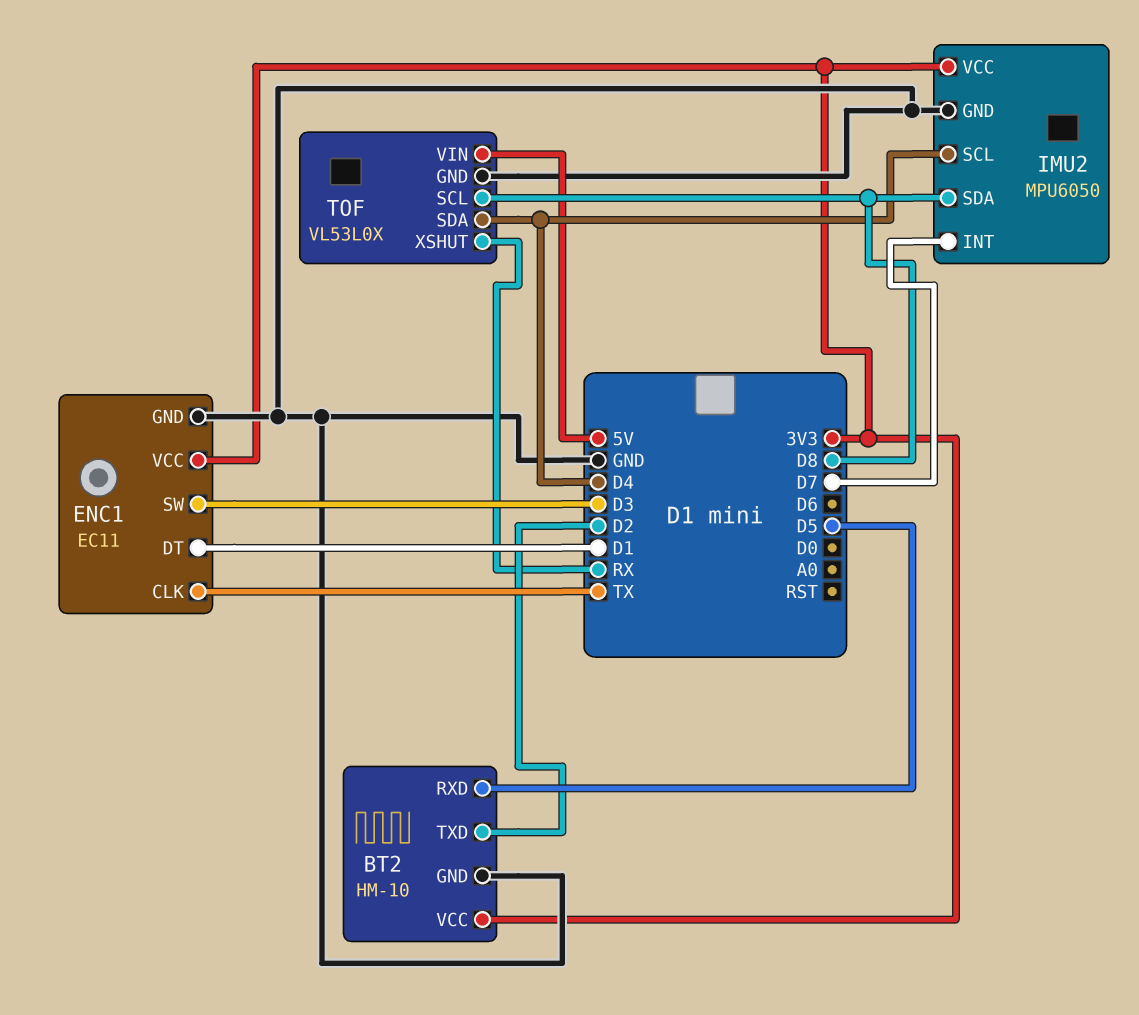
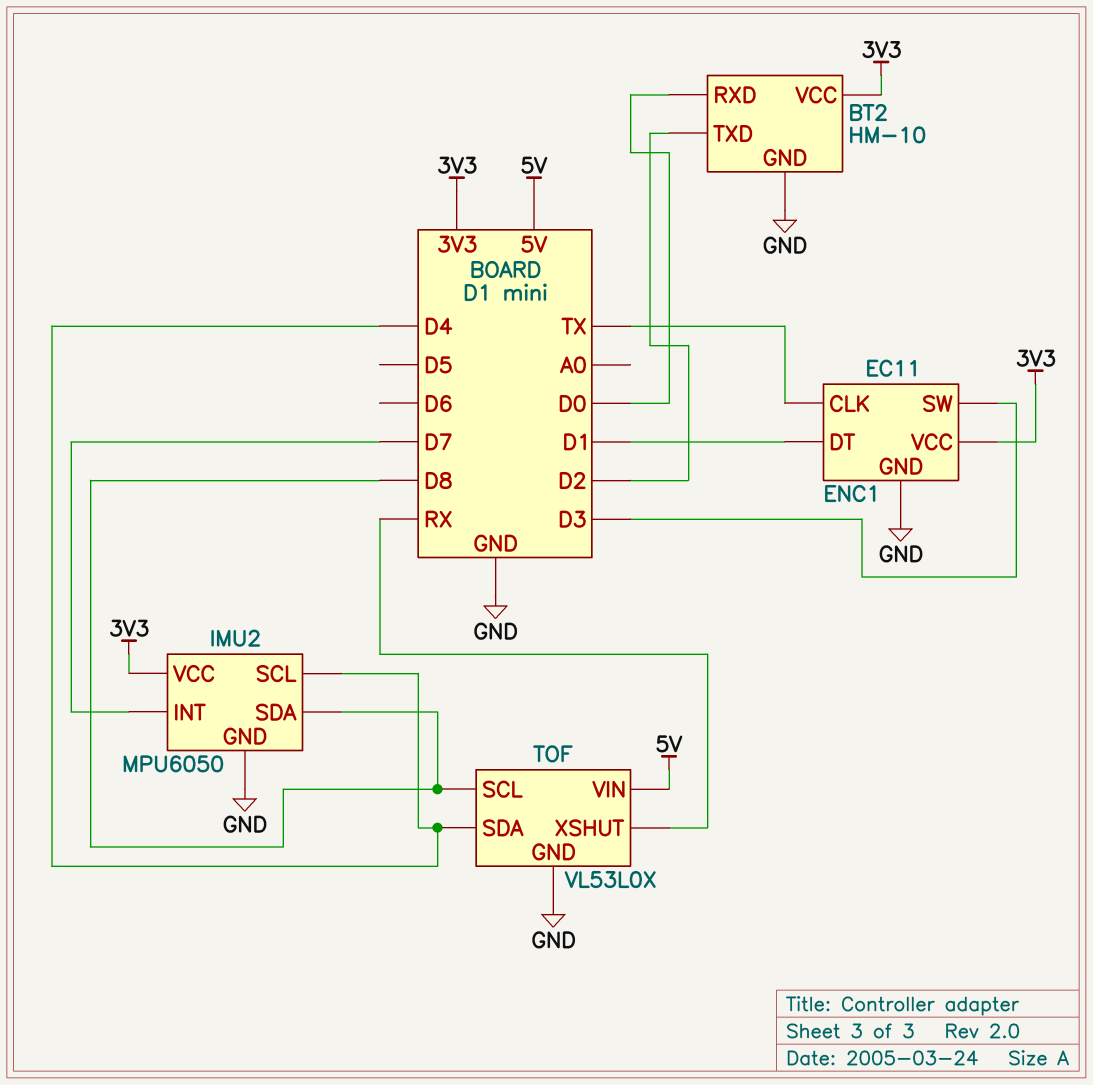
BT2 pin RXD: D5 -> D0

